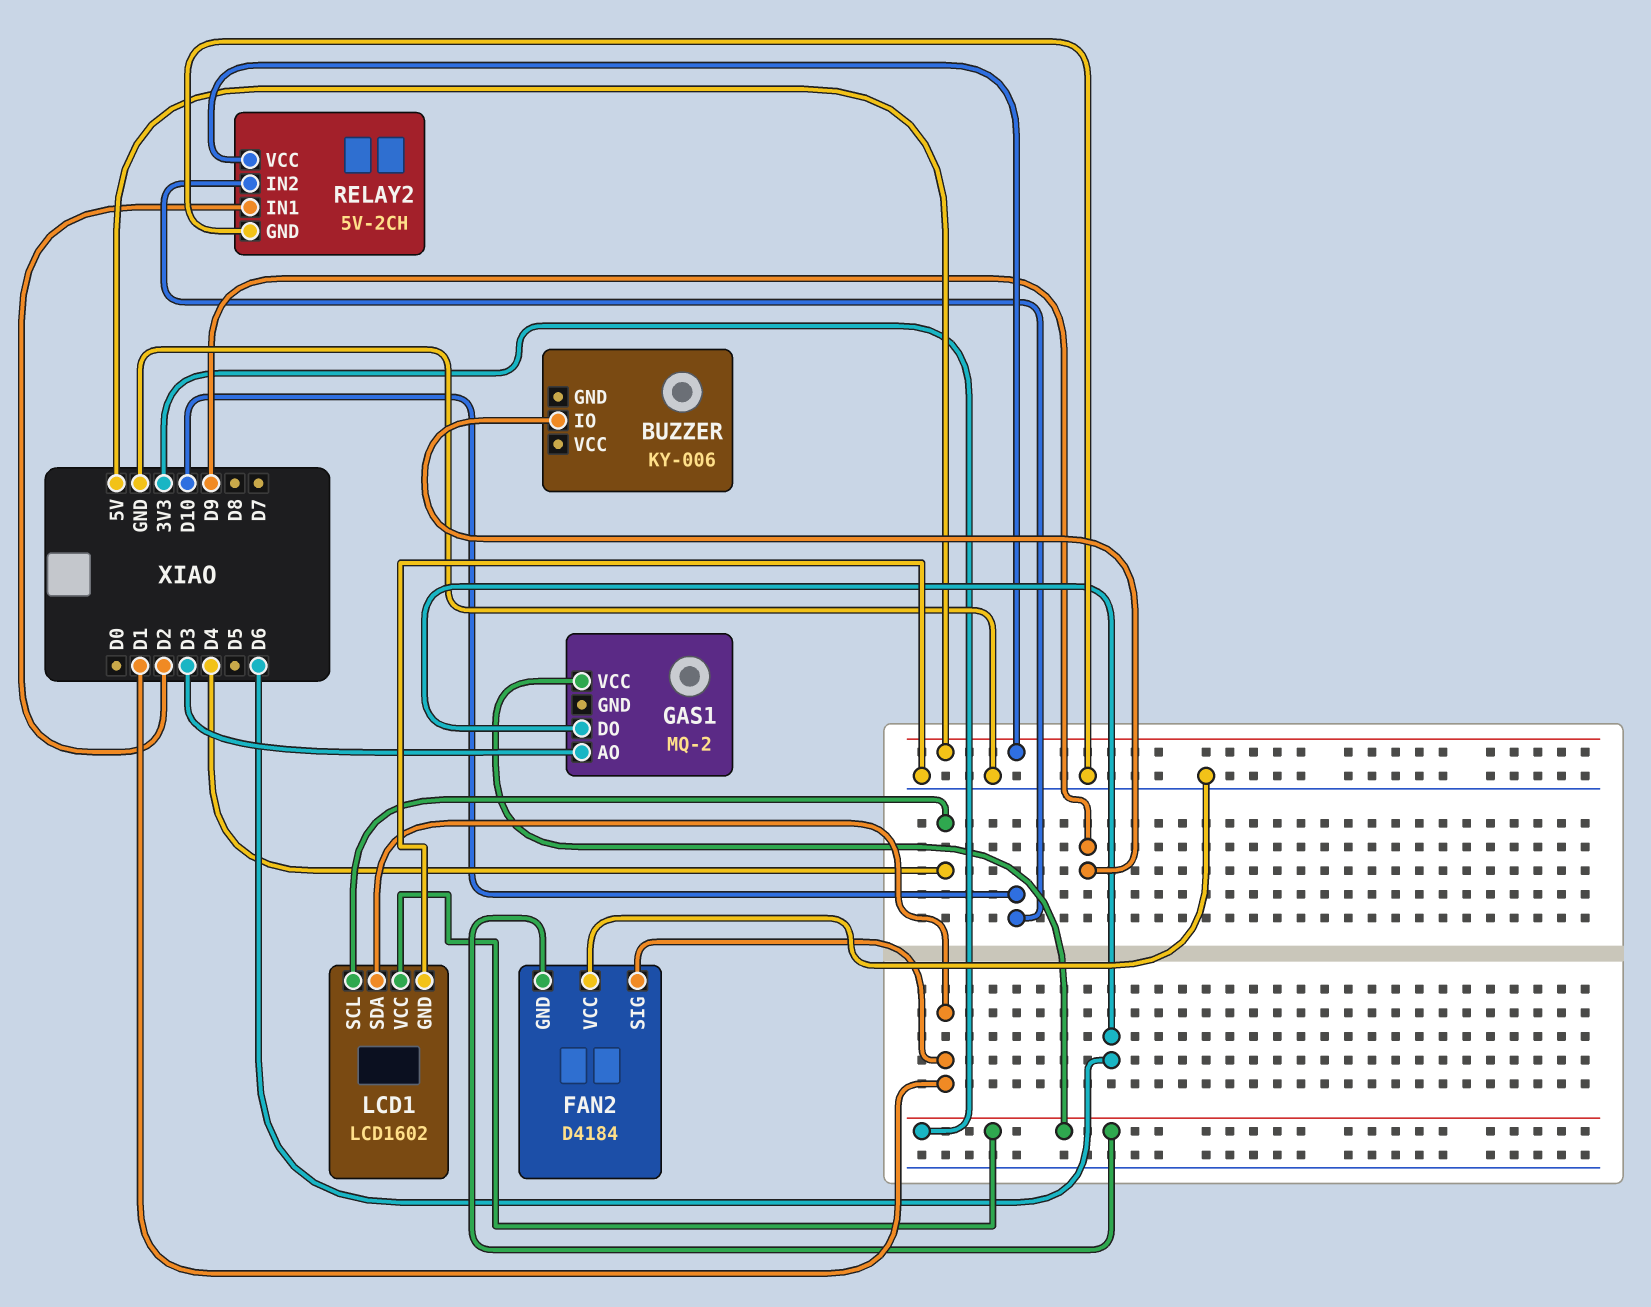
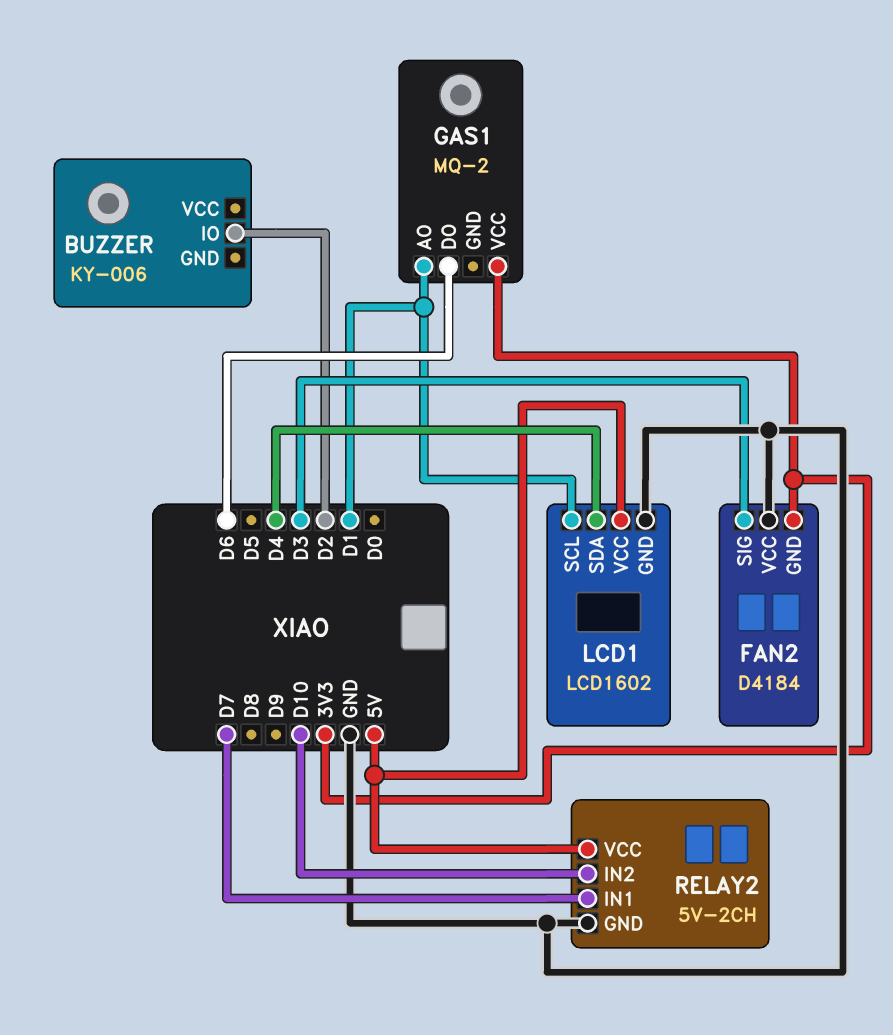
BUZZER pin IO: D9 -> D2
FAN2 pin SIG: D1 -> D3
GAS1 pin AO: D3 -> D1
LCD1 pin SCL: D4 -> D1
LCD1 pin SDA: D1 -> D4
LCD1 pin VCC: 3V3 -> 5V
RELAY2 pin IN1: D2 -> D7

